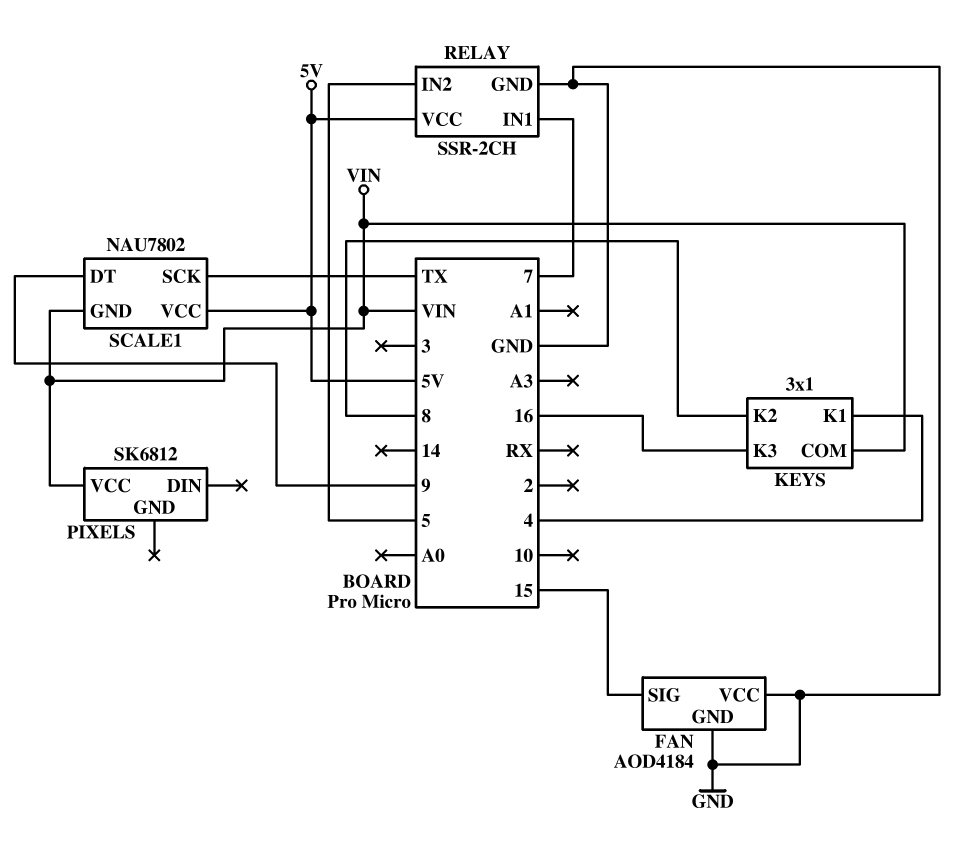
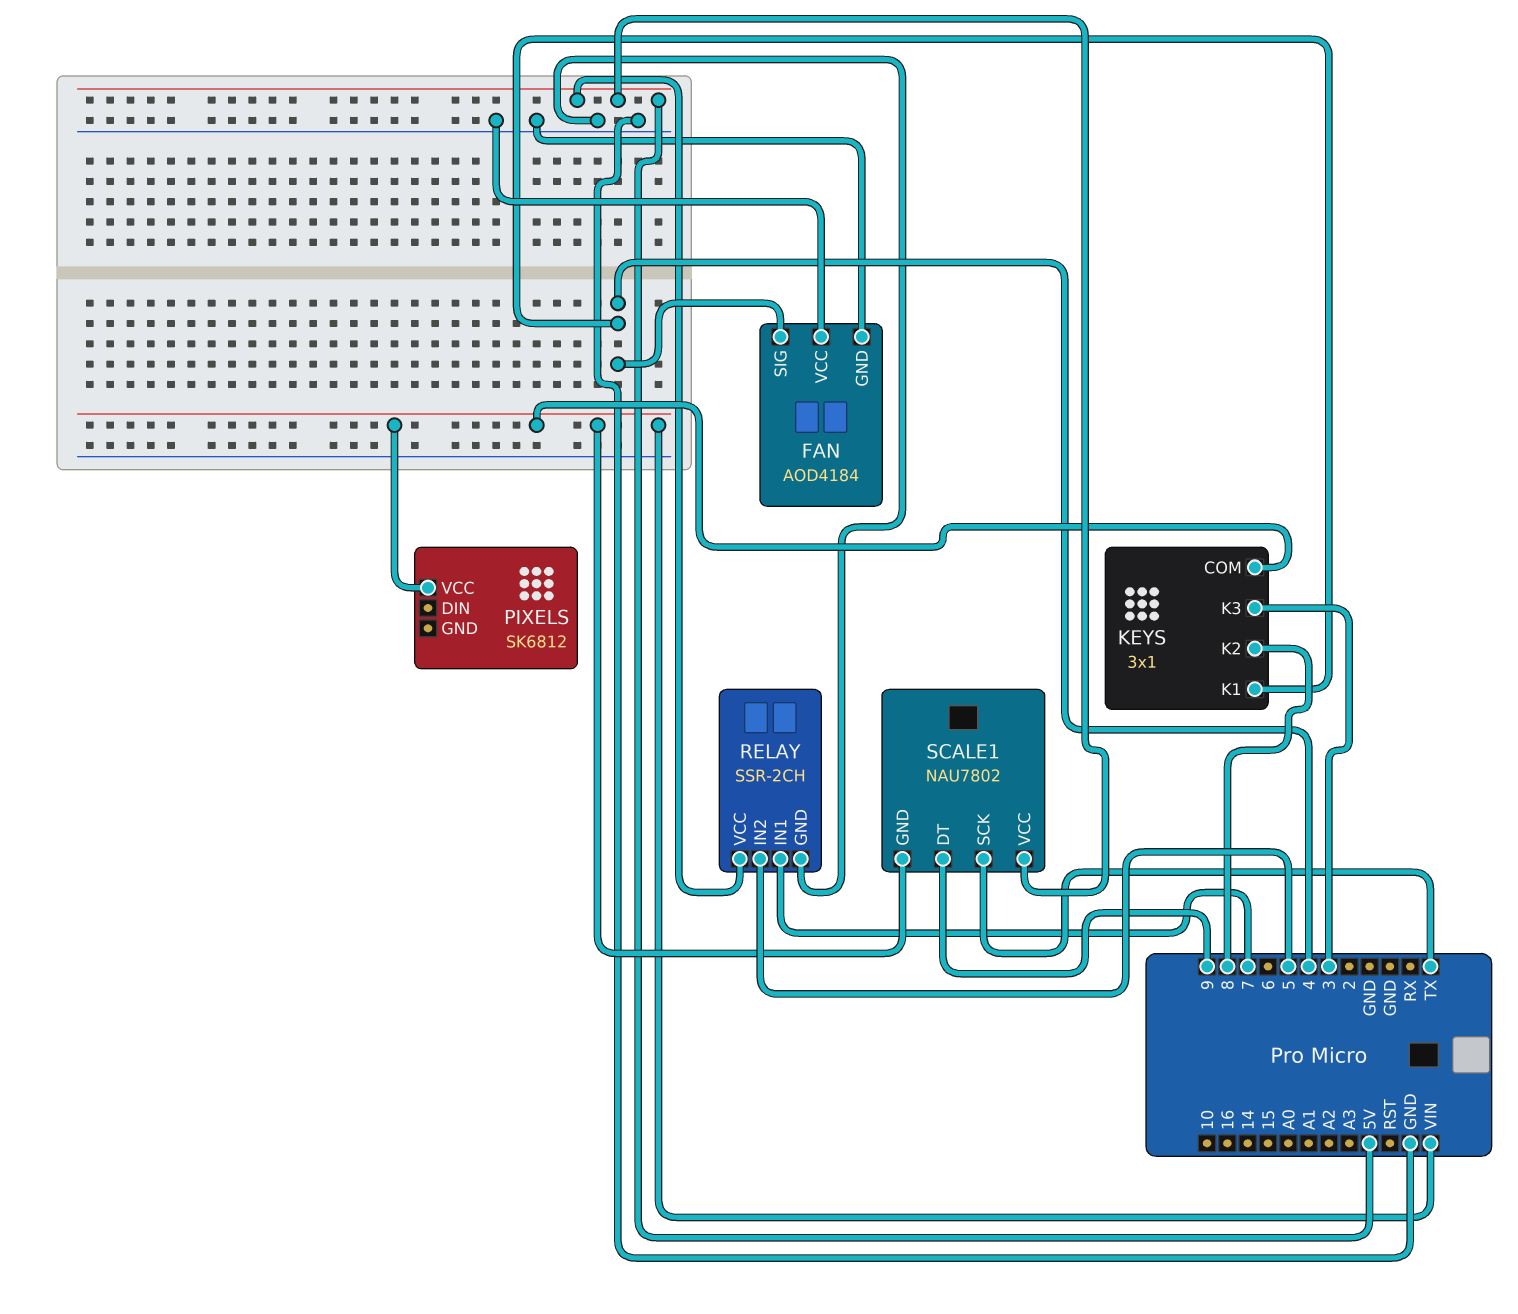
FAN pin SIG: 15 -> 4
KEYS pin K3: 16 -> 3

